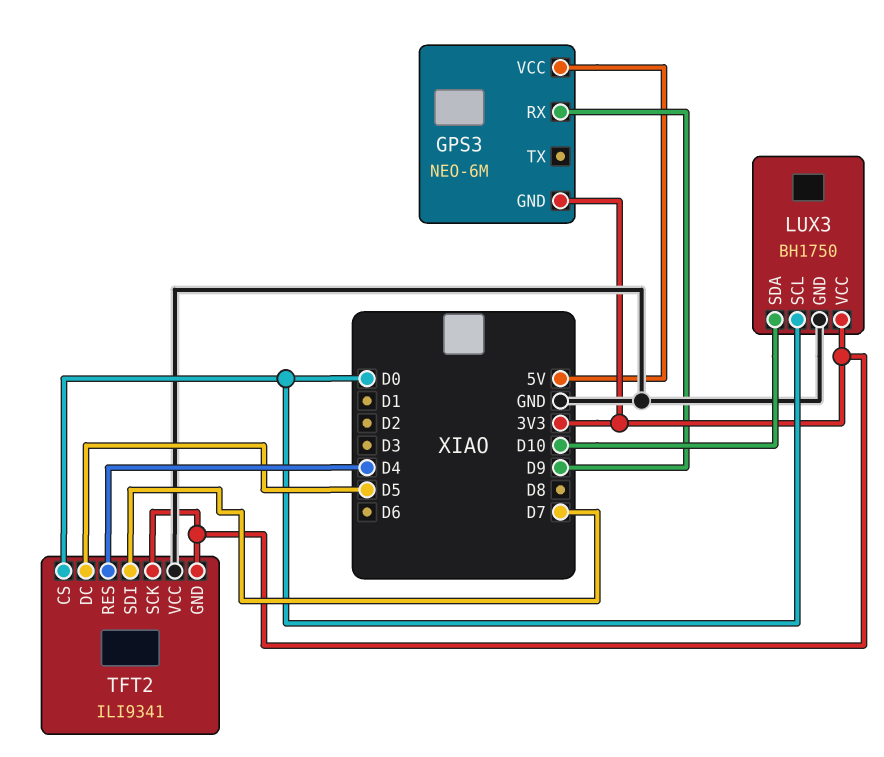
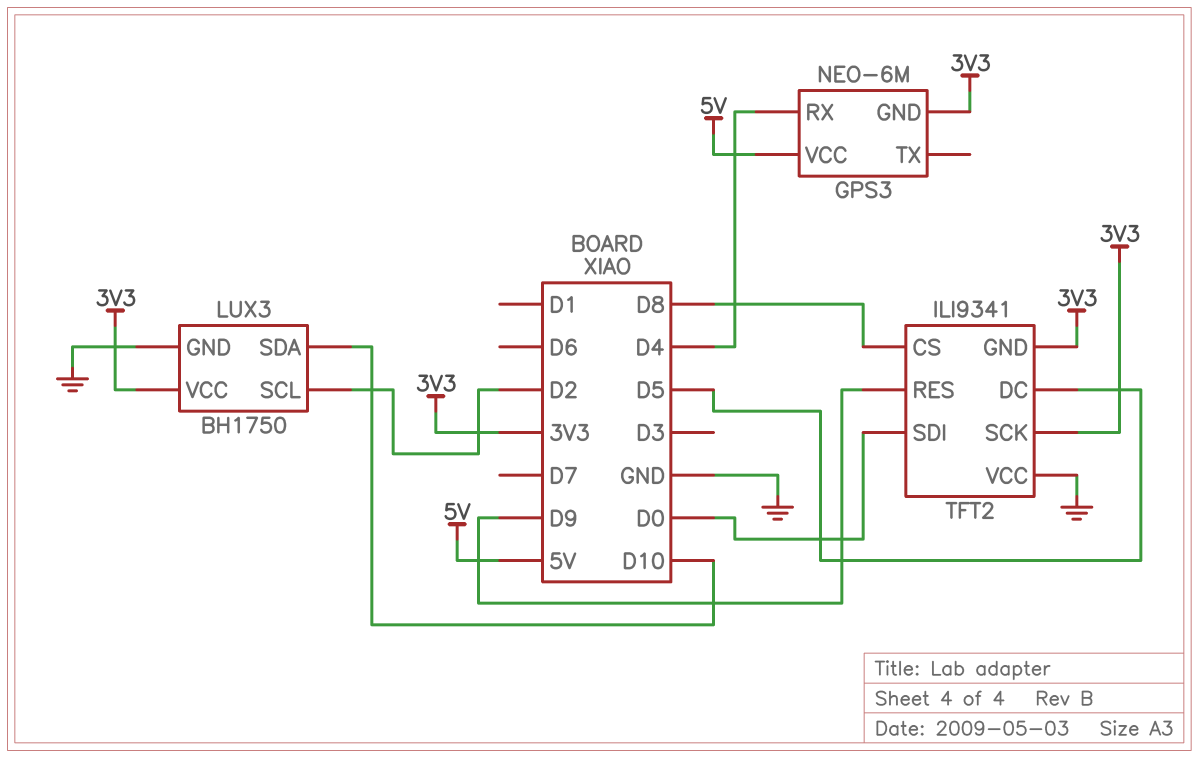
GPS3 pin RX: D9 -> D4
LUX3 pin SCL: D0 -> D2
TFT2 pin CS: D0 -> D8
TFT2 pin RES: D4 -> D9
TFT2 pin SDI: D7 -> D0

